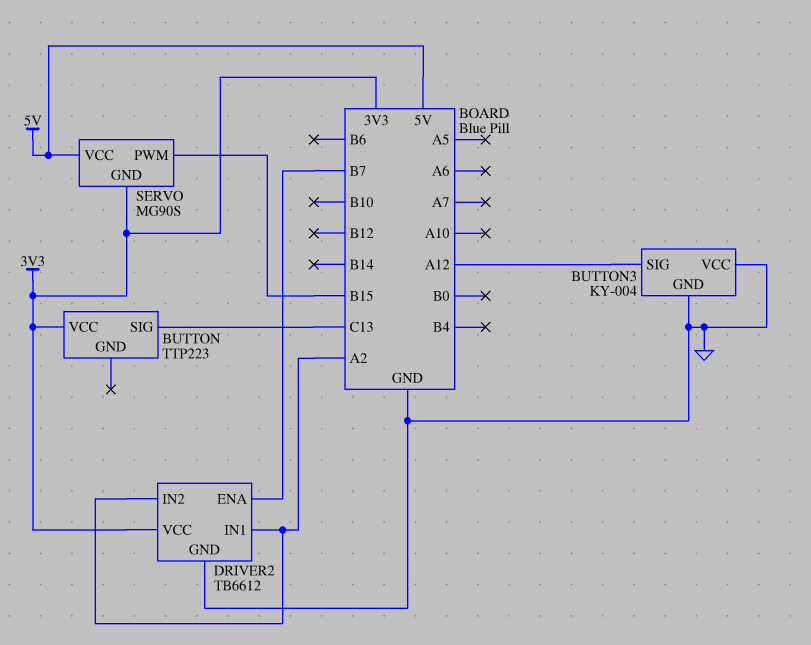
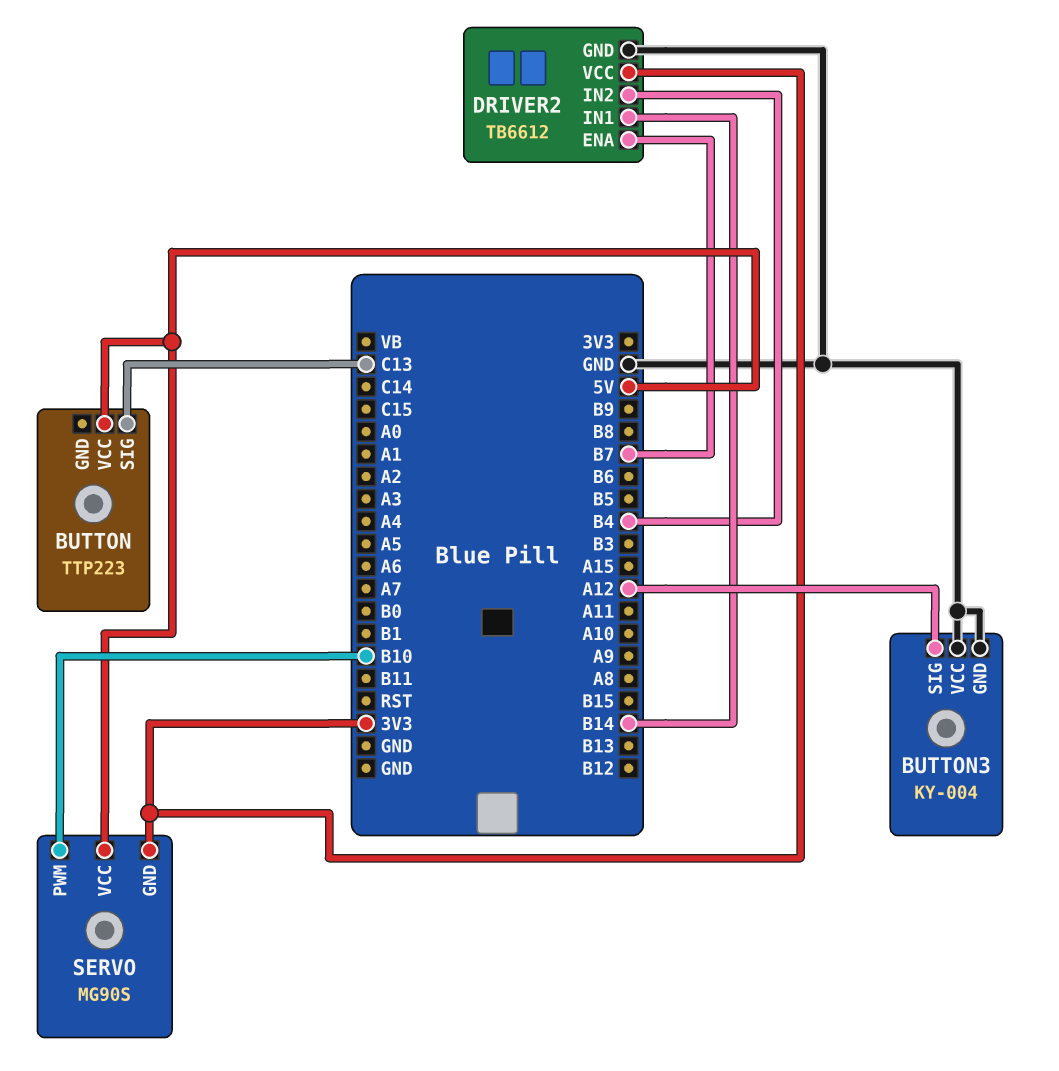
BUTTON pin VCC: 3V3 -> 5V
DRIVER2 pin IN1: A2 -> B14
DRIVER2 pin IN2: A2 -> B4
SERVO pin PWM: B15 -> B10

